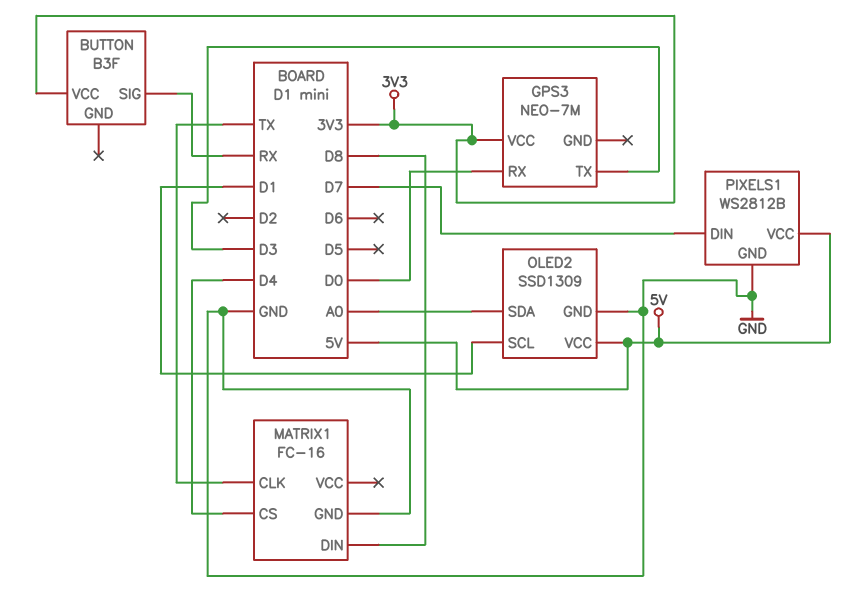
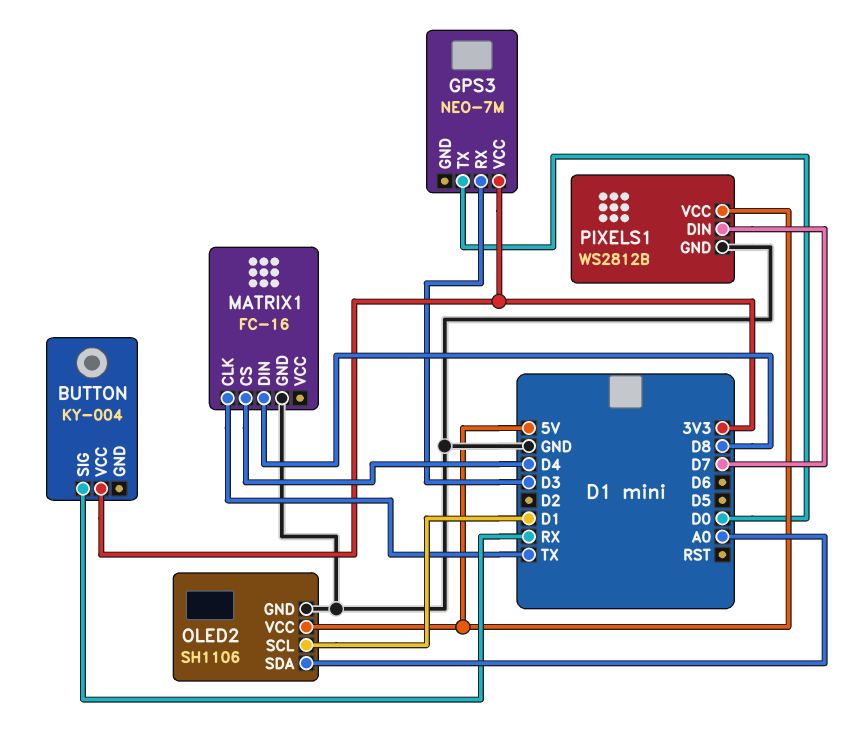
BUTTON: B3F -> KY-004
GPS3 pin RX: D0 -> D3
GPS3 pin TX: D3 -> D0
OLED2: SSD1309 -> SH1106

